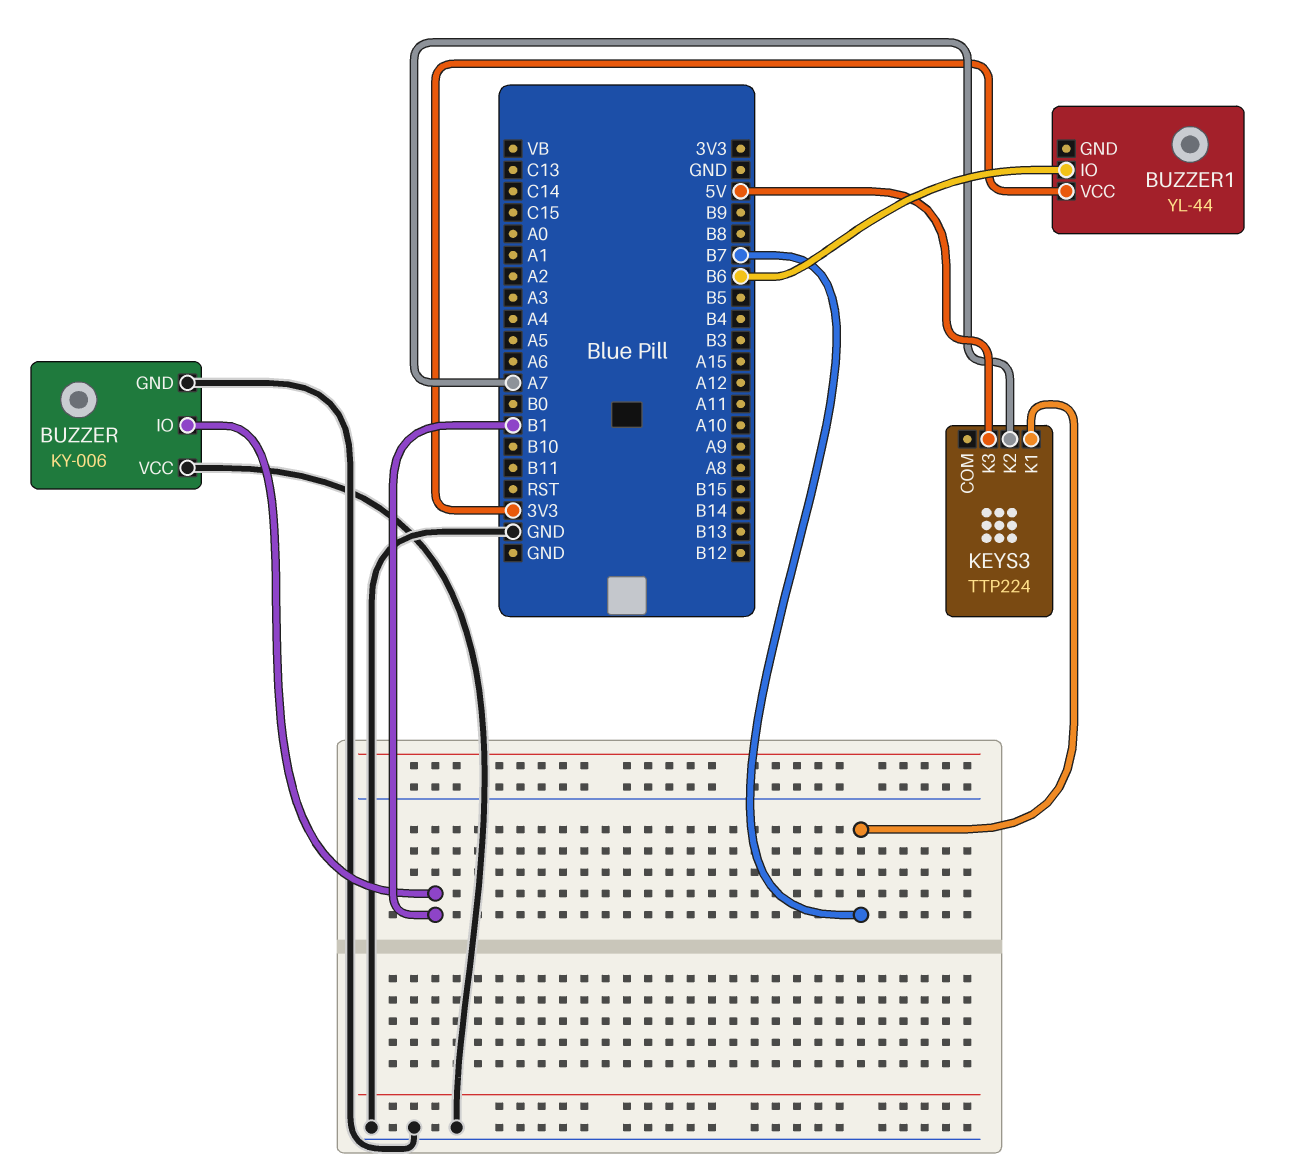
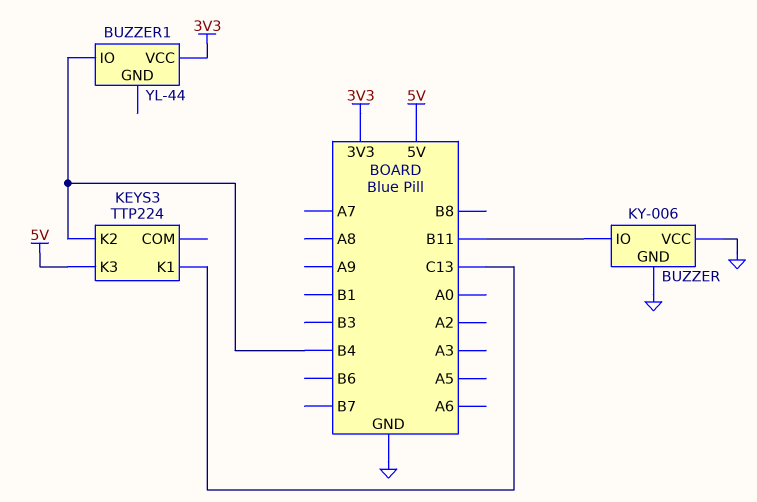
BUZZER pin IO: B1 -> B11
BUZZER1 pin IO: B6 -> B4
KEYS3 pin K1: B7 -> C13
KEYS3 pin K2: A7 -> B4

